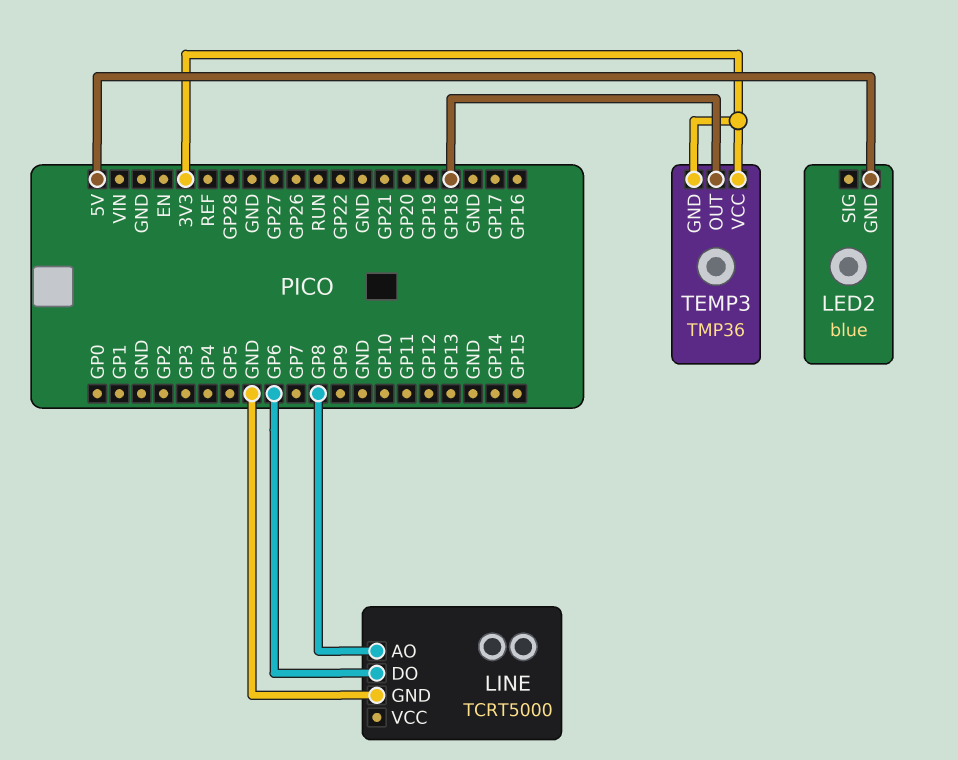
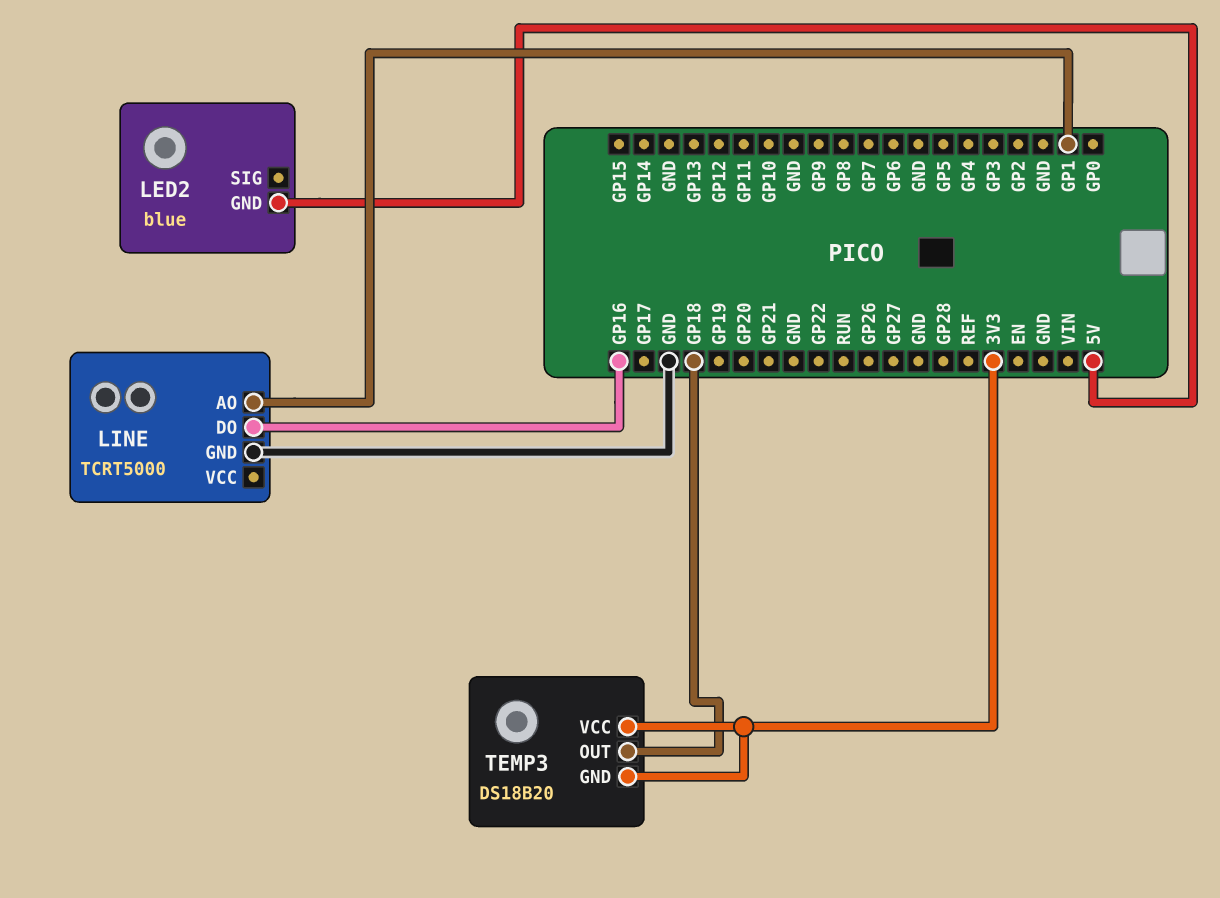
LINE pin AO: GP8 -> GP1
LINE pin DO: GP6 -> GP16
TEMP3: TMP36 -> DS18B20

